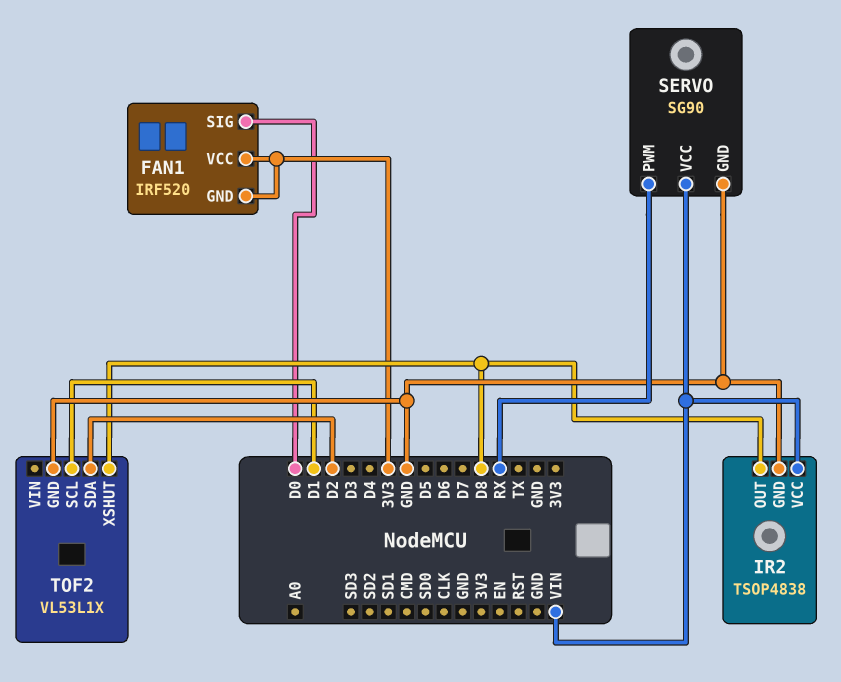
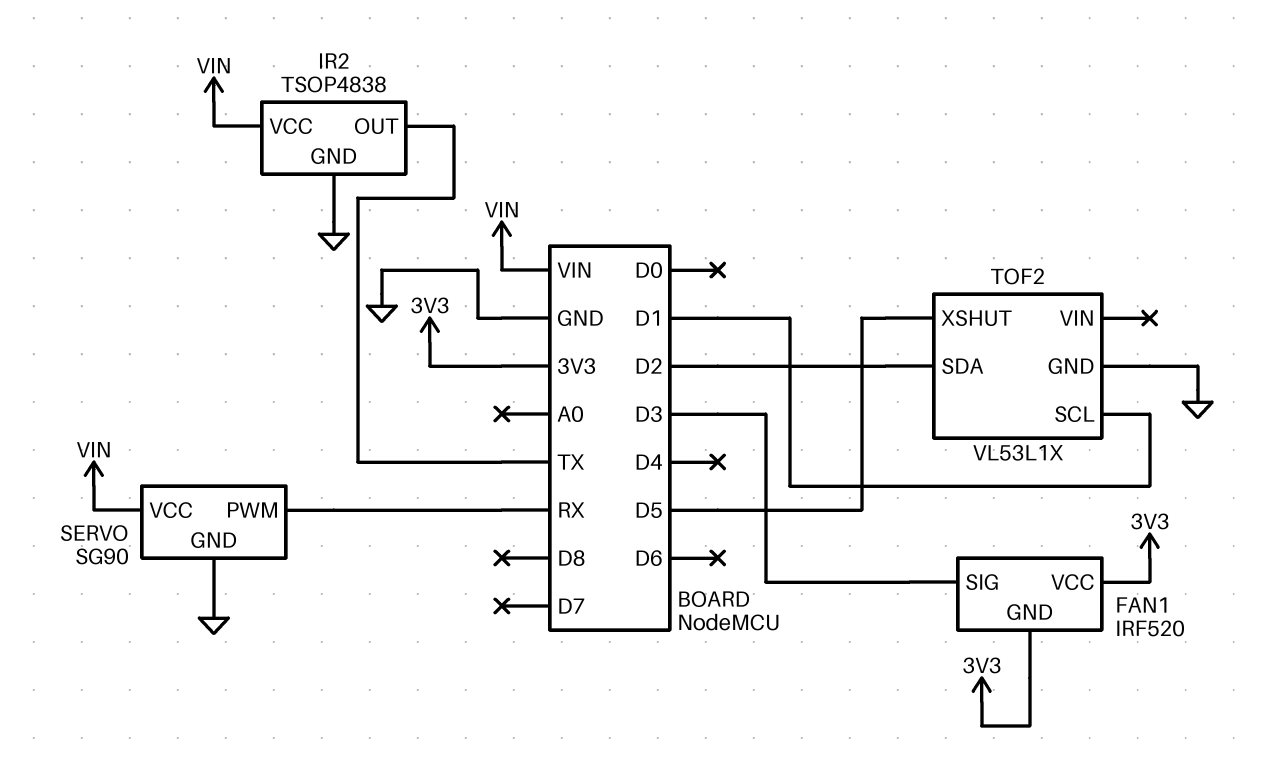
FAN1 pin SIG: D0 -> D3
IR2 pin OUT: D8 -> TX
TOF2 pin XSHUT: D8 -> D5

